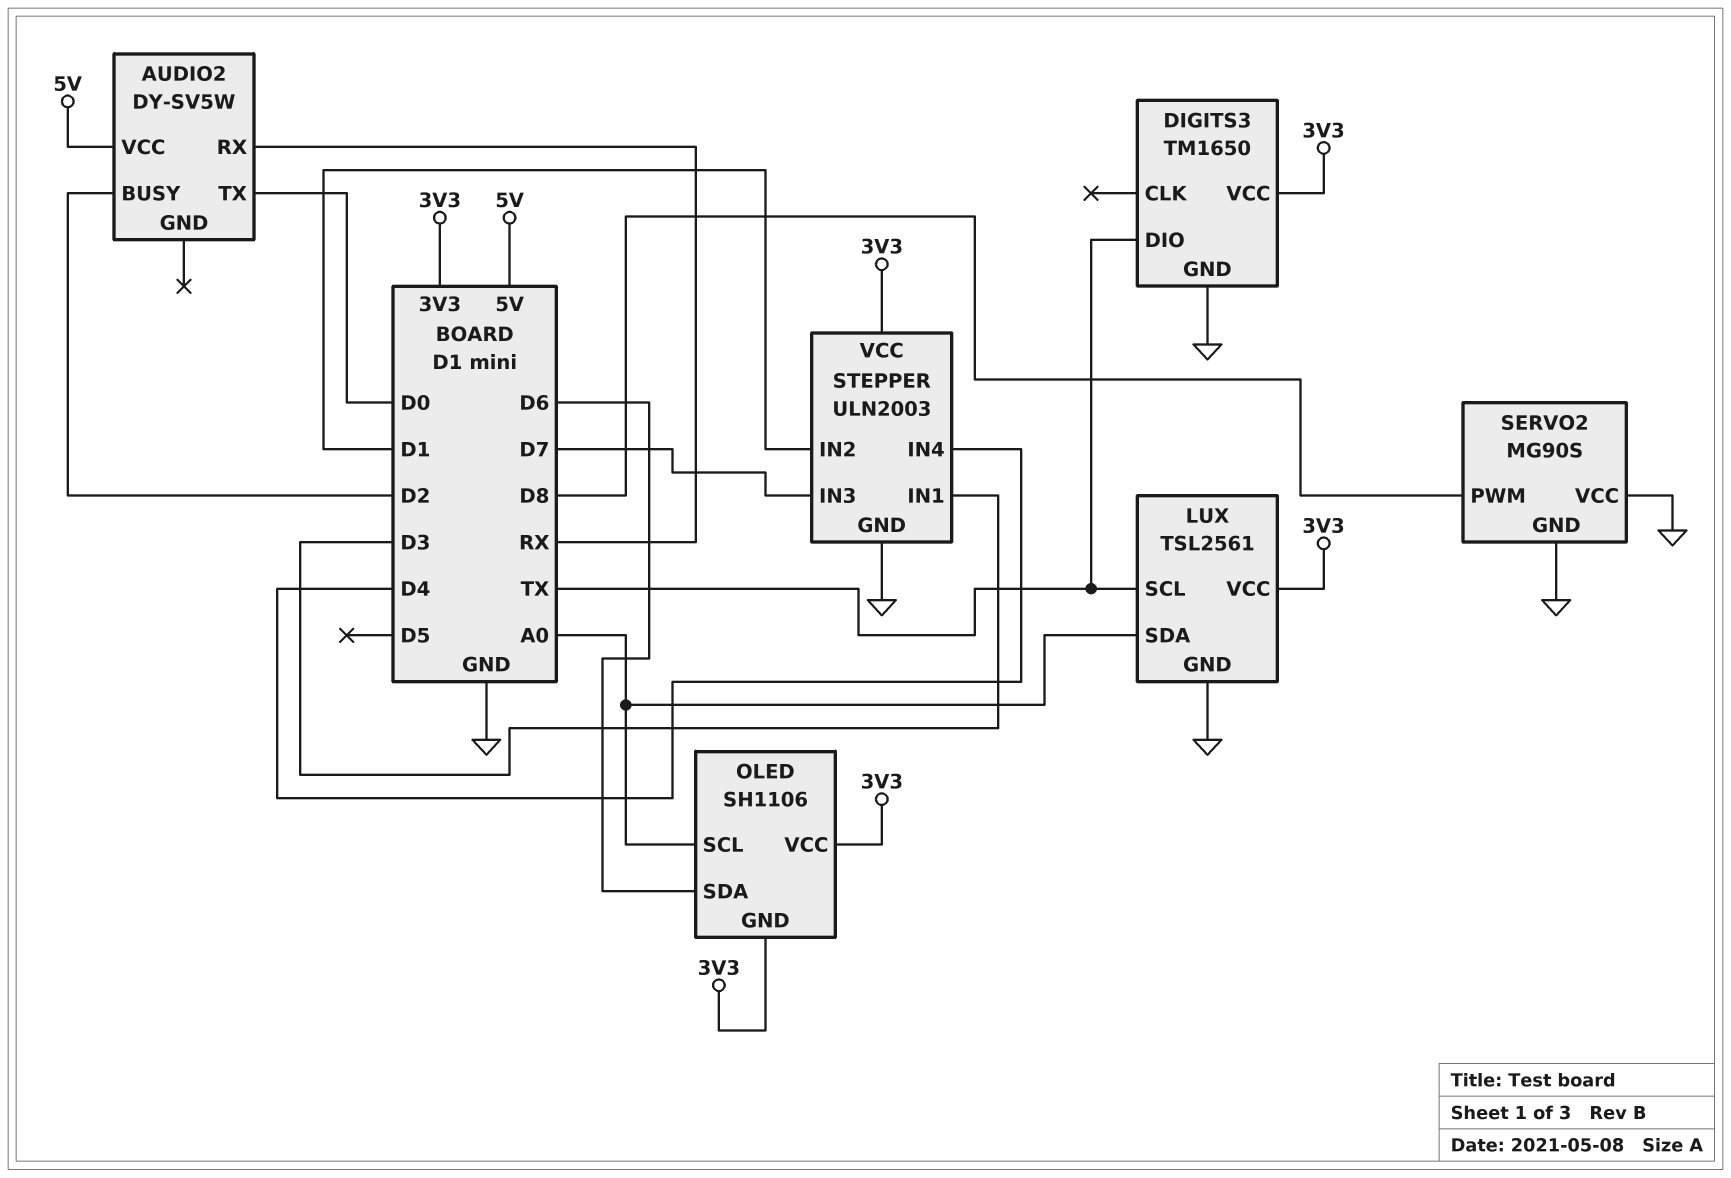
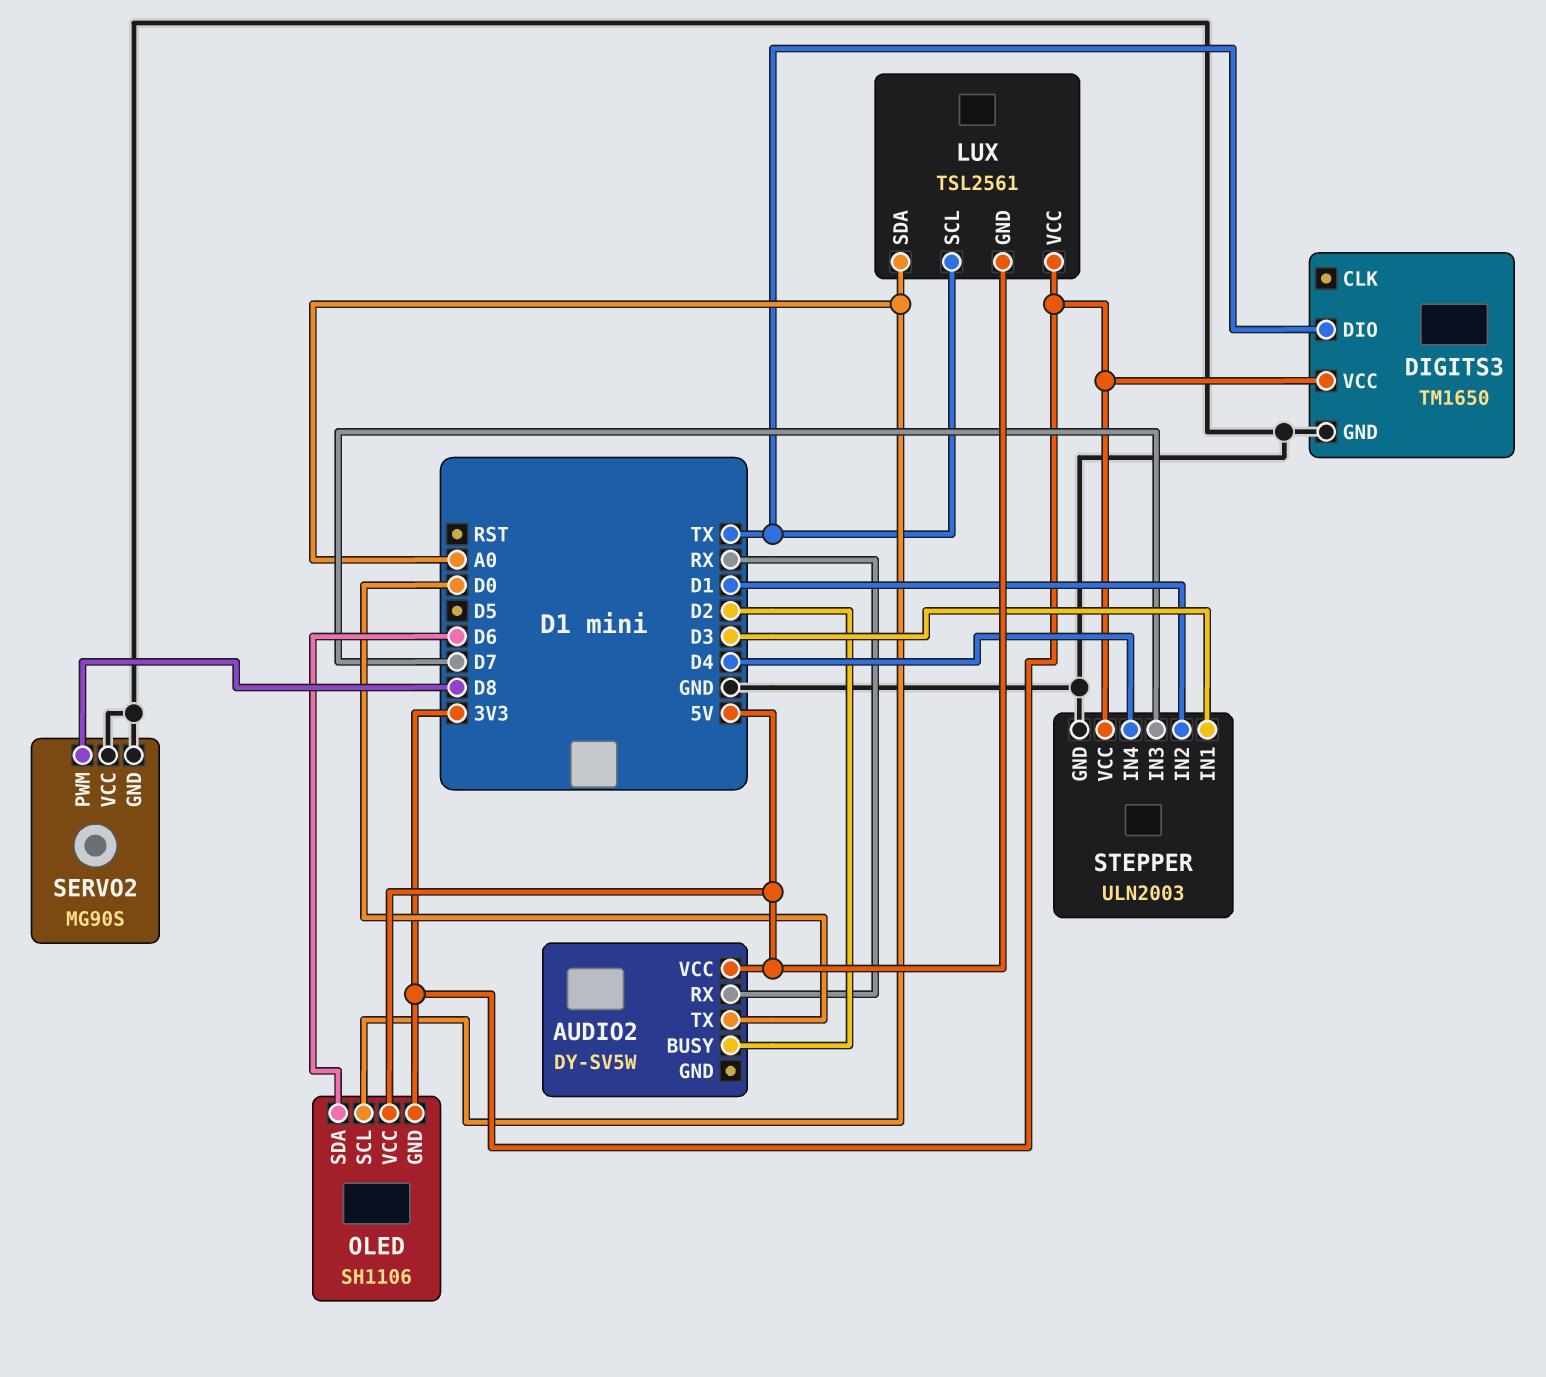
LUX pin GND: GND -> 5V
OLED pin VCC: 3V3 -> 5V

